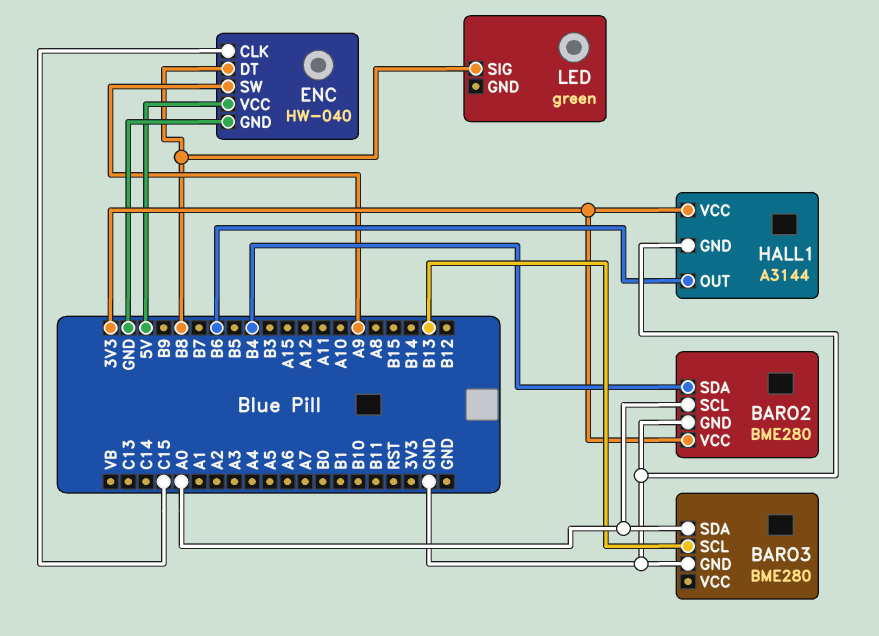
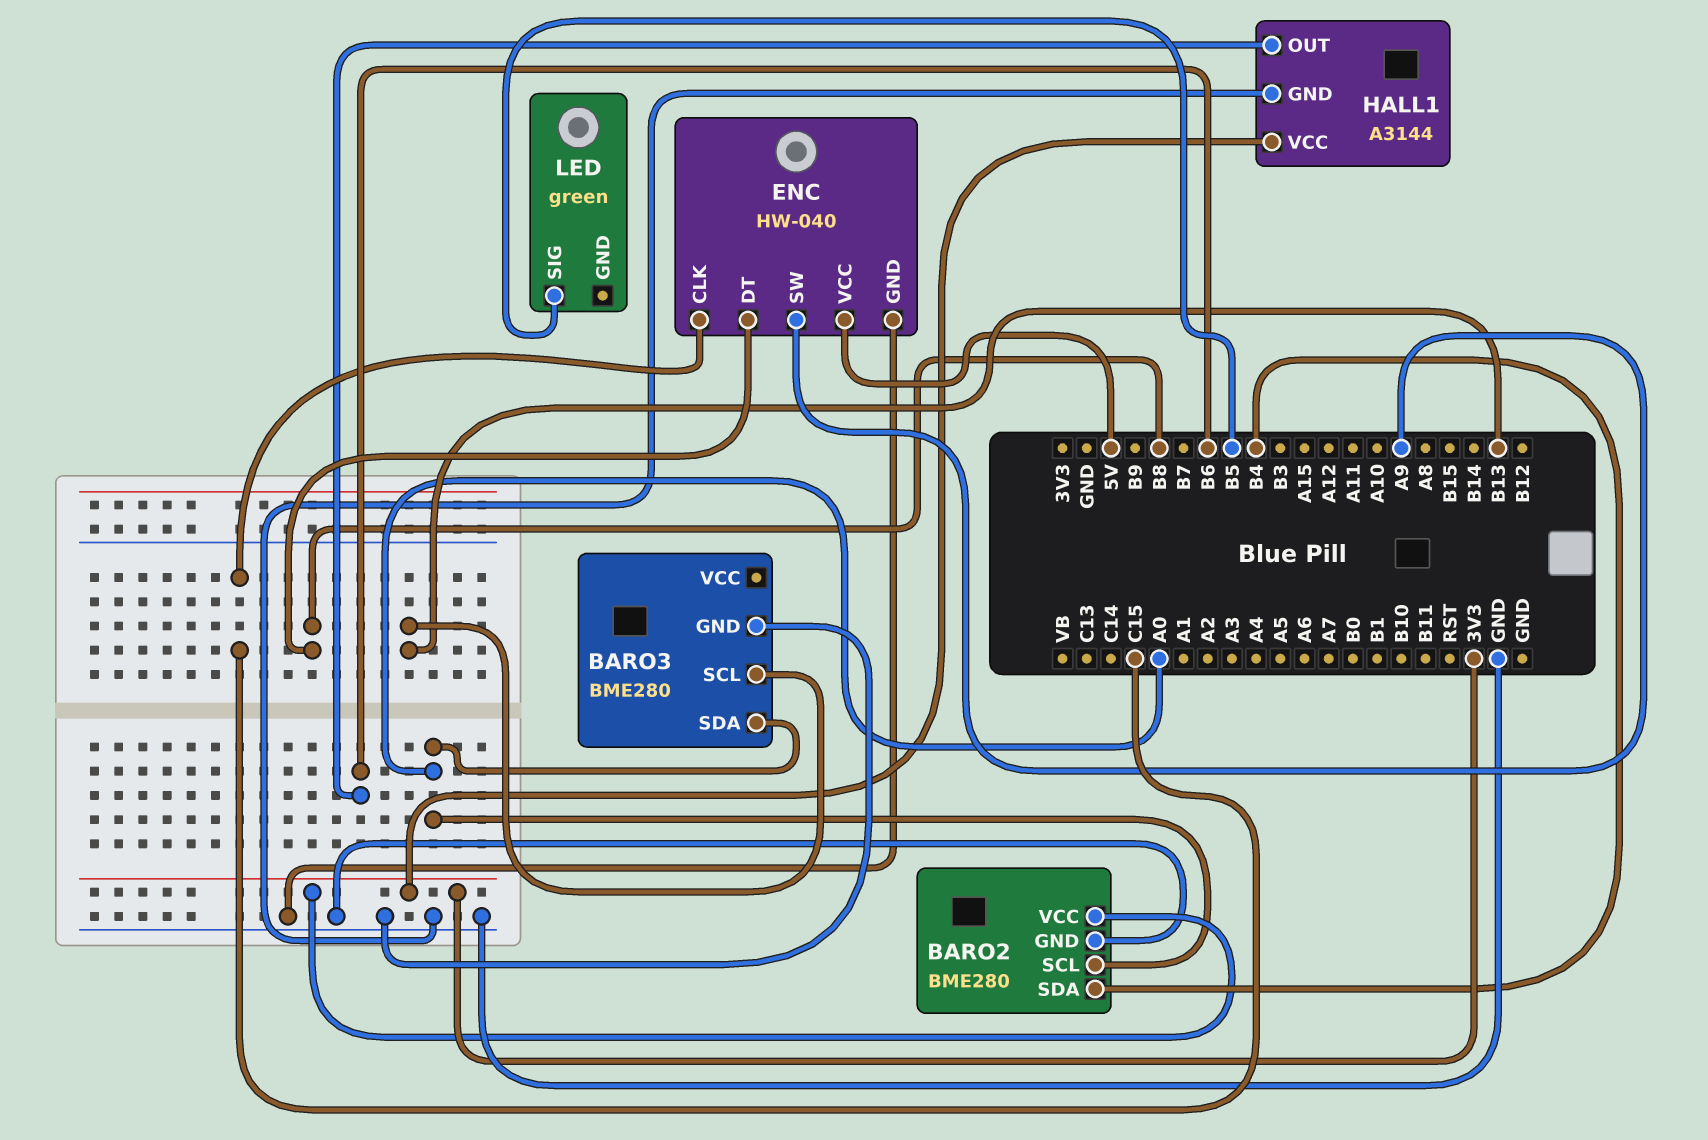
LED pin SIG: B8 -> B5

